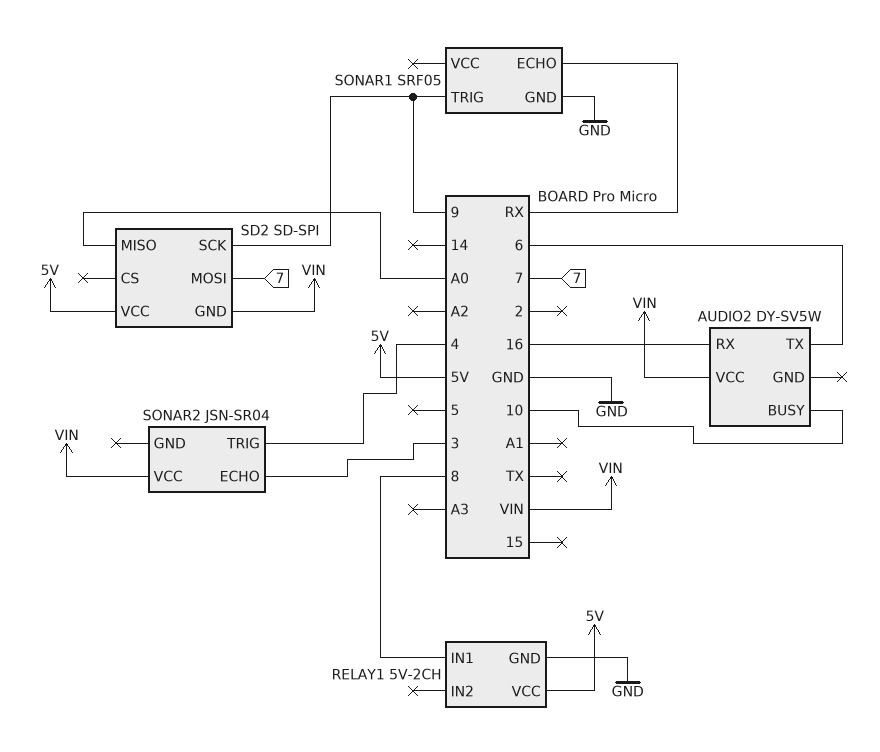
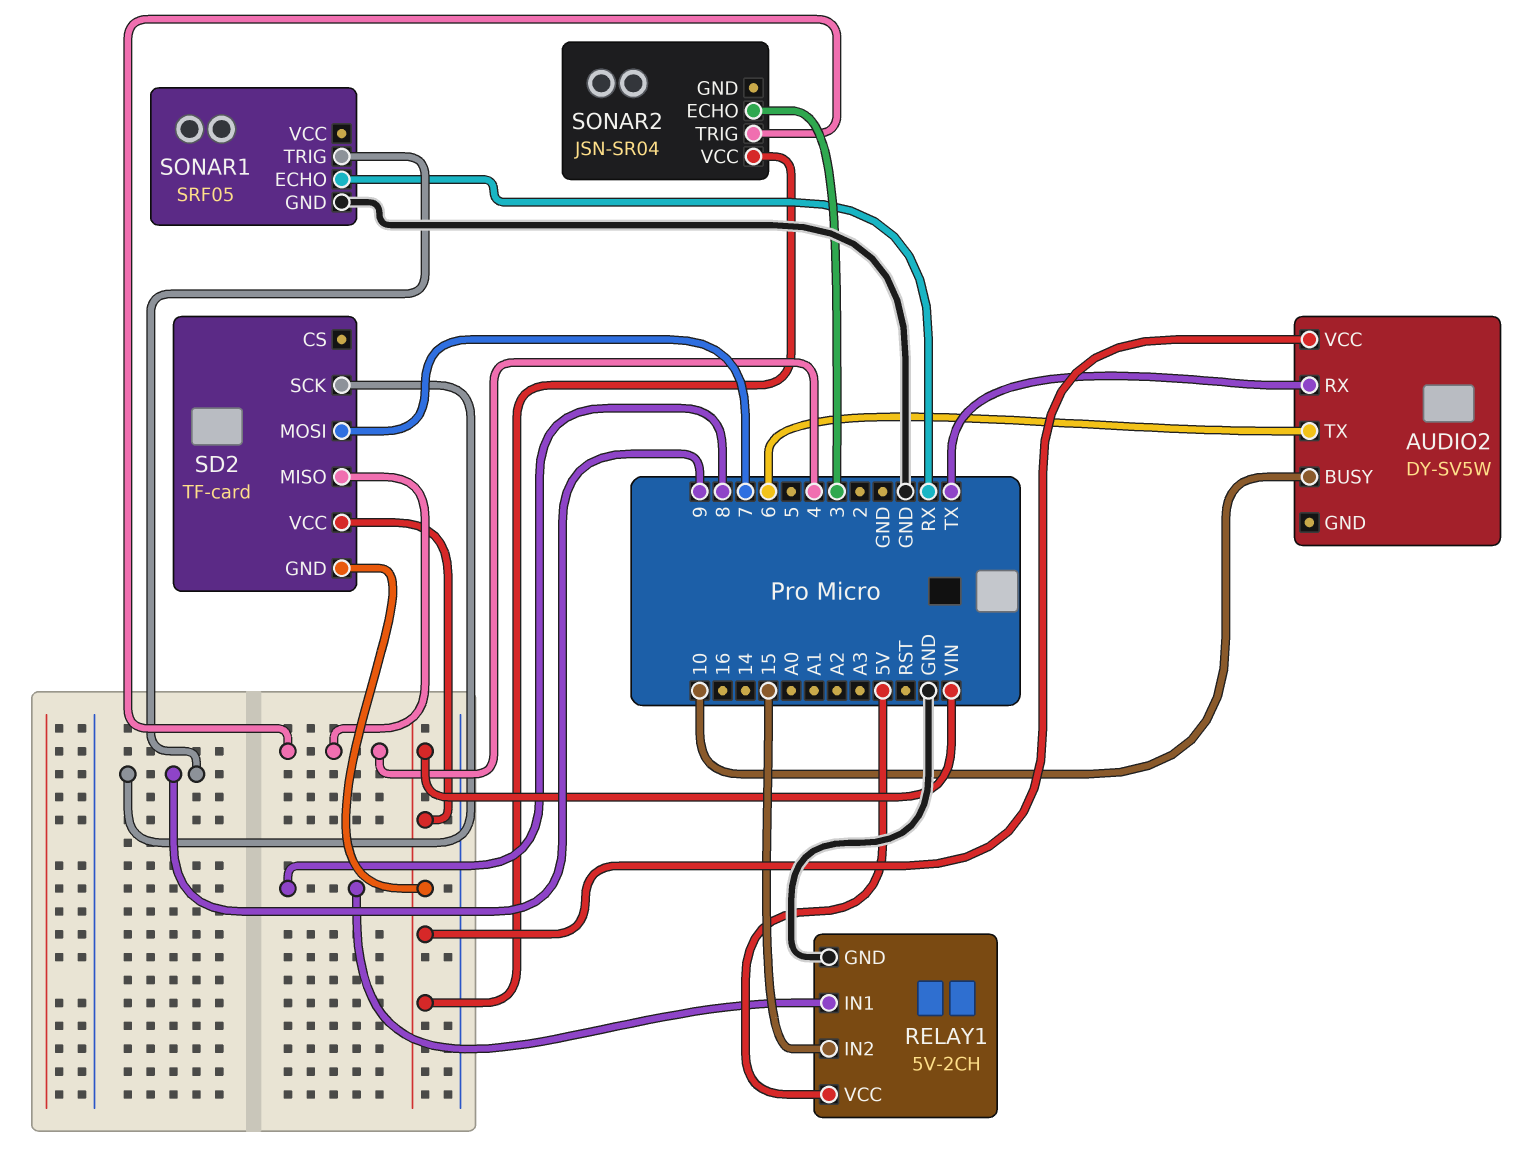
AUDIO2 pin RX: 16 -> TX
RELAY1 pin IN2: none -> 15
SD2: SD-SPI -> TF-card
SD2 pin MISO: A0 -> 4
SD2 pin VCC: 5V -> VIN

